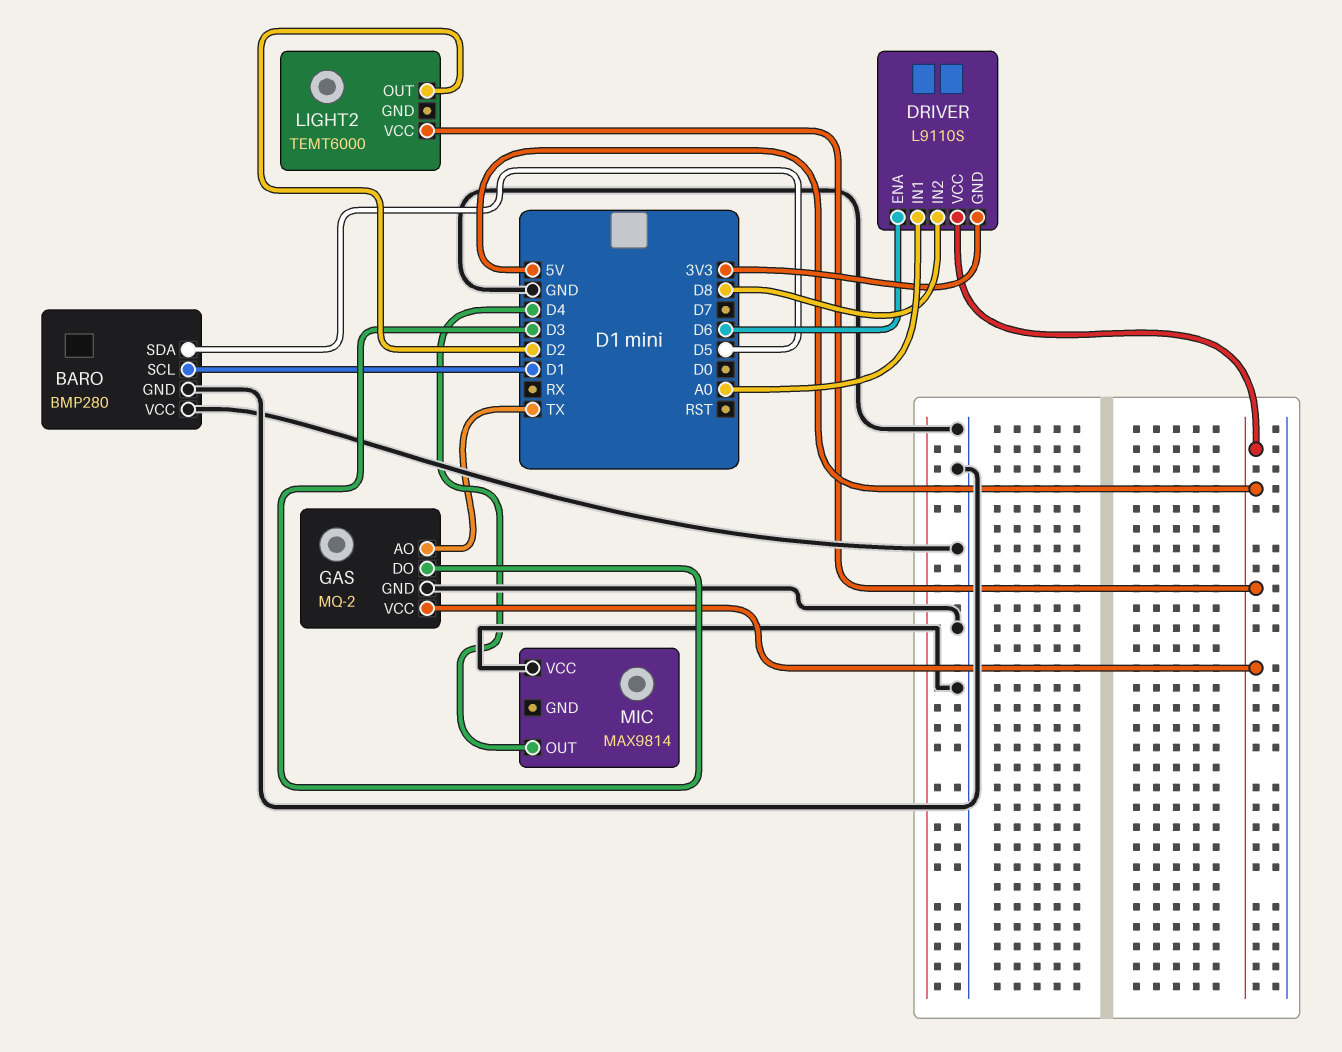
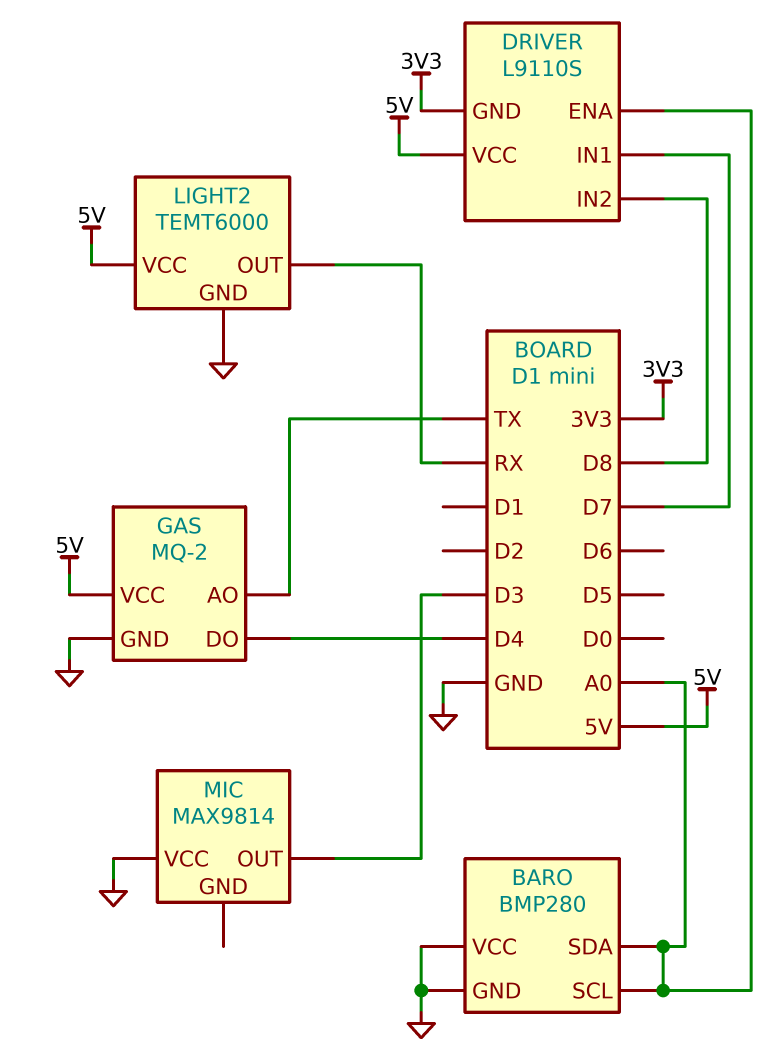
BARO pin SCL: D1 -> A0
BARO pin SDA: D5 -> A0
DRIVER pin ENA: D6 -> A0
DRIVER pin IN1: A0 -> D7
GAS pin DO: D3 -> D4
LIGHT2 pin GND: none -> GND
LIGHT2 pin OUT: D2 -> RX
MIC pin OUT: D4 -> D3

